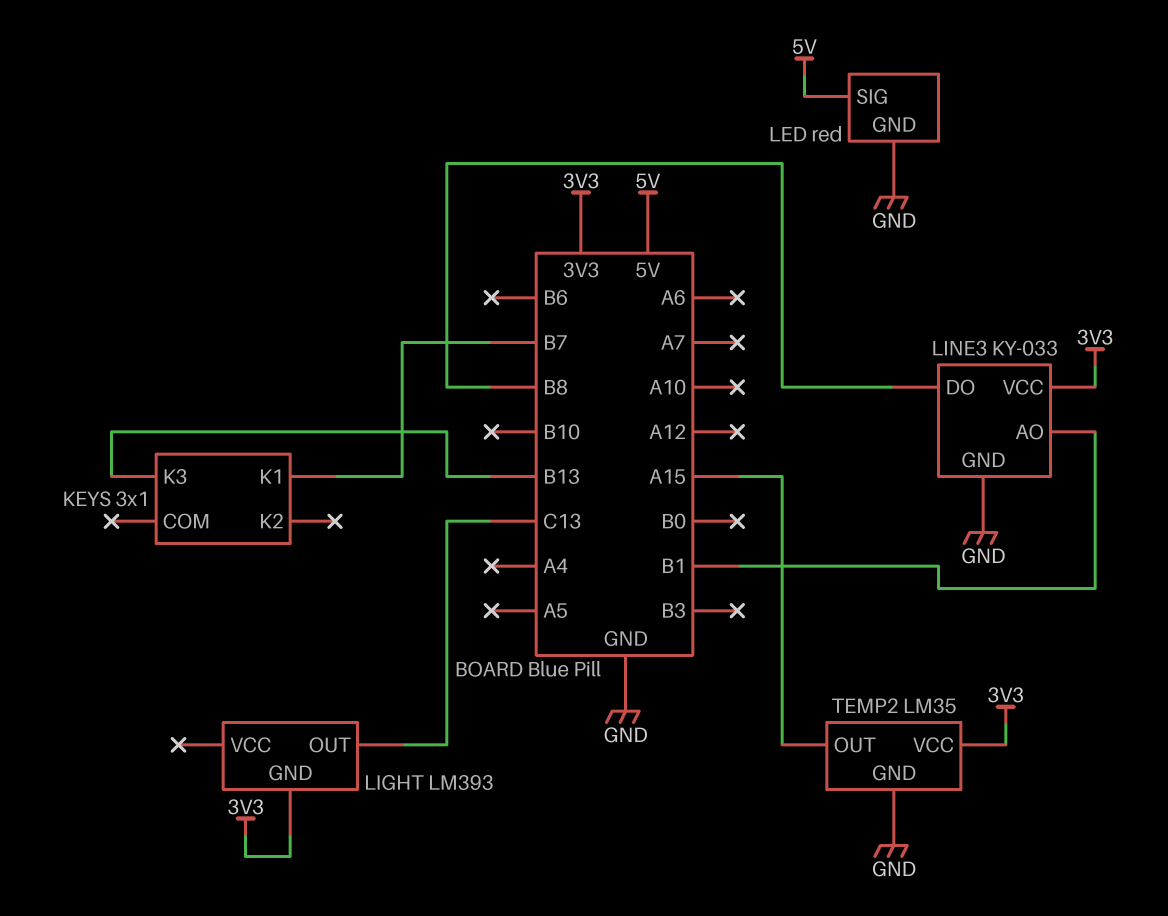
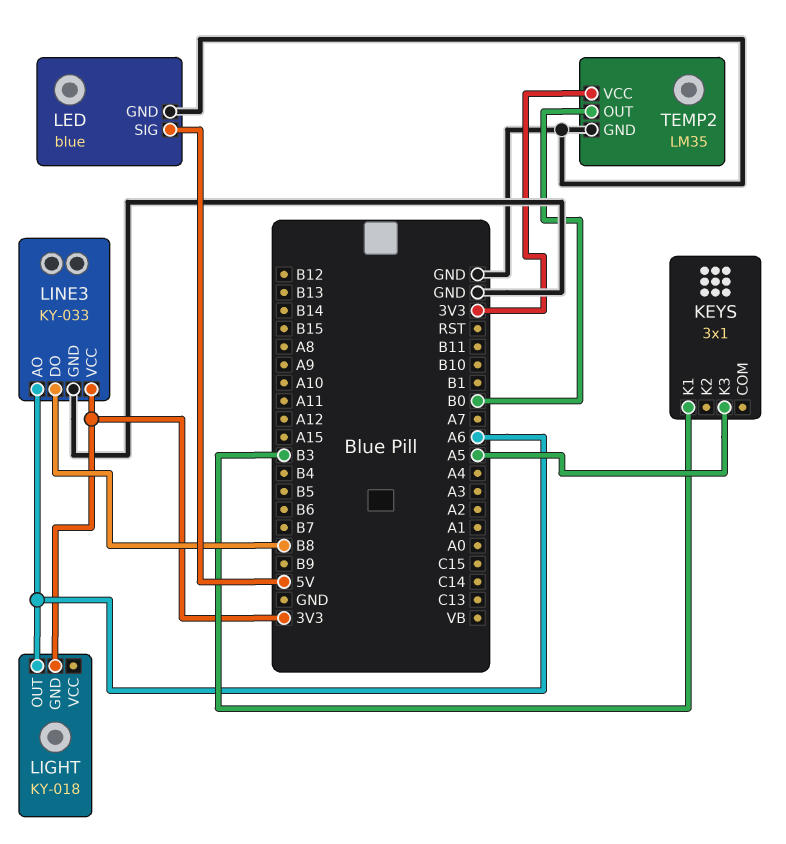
KEYS pin K1: B7 -> B3
KEYS pin K3: B13 -> A5
LED: red -> blue
LIGHT: LM393 -> KY-018
LIGHT pin OUT: C13 -> A6
LINE3 pin AO: B1 -> A6
TEMP2 pin OUT: A15 -> B0

